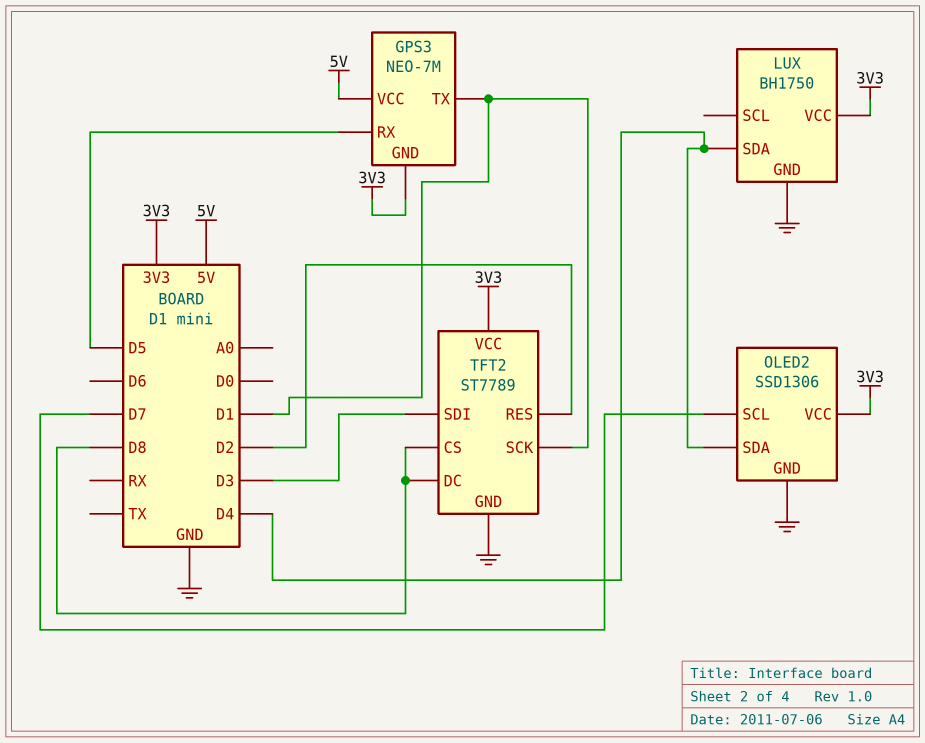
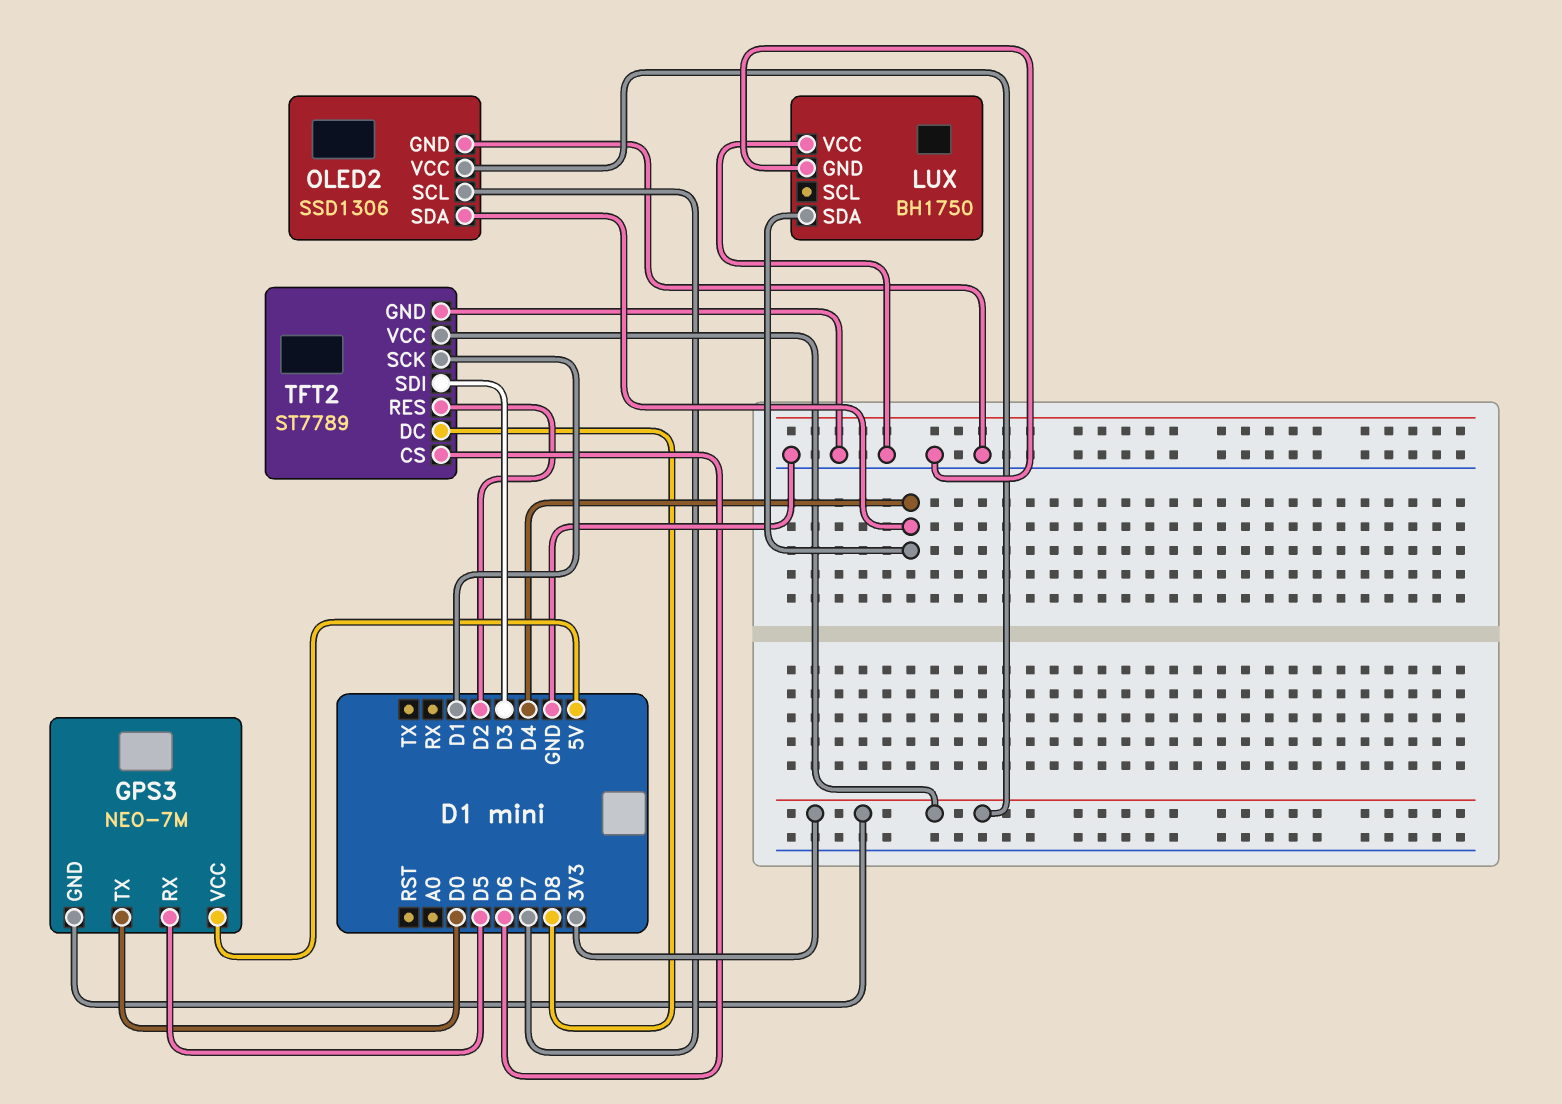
GPS3 pin TX: D1 -> D0
LUX pin VCC: 3V3 -> GND
TFT2 pin CS: D8 -> D6

